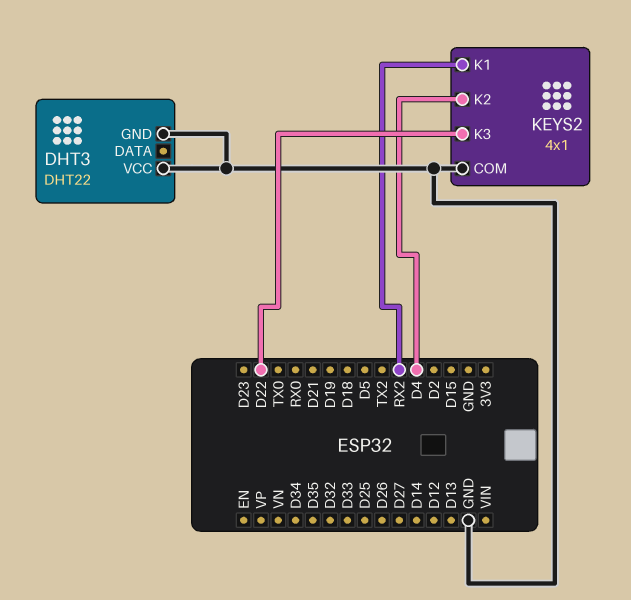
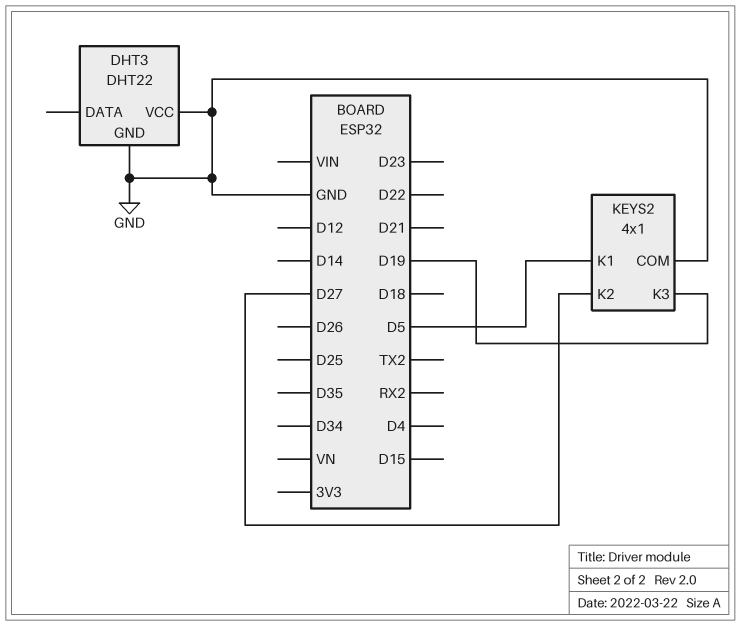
KEYS2 pin K1: RX2 -> D5
KEYS2 pin K2: D4 -> D27
KEYS2 pin K3: D22 -> D19

